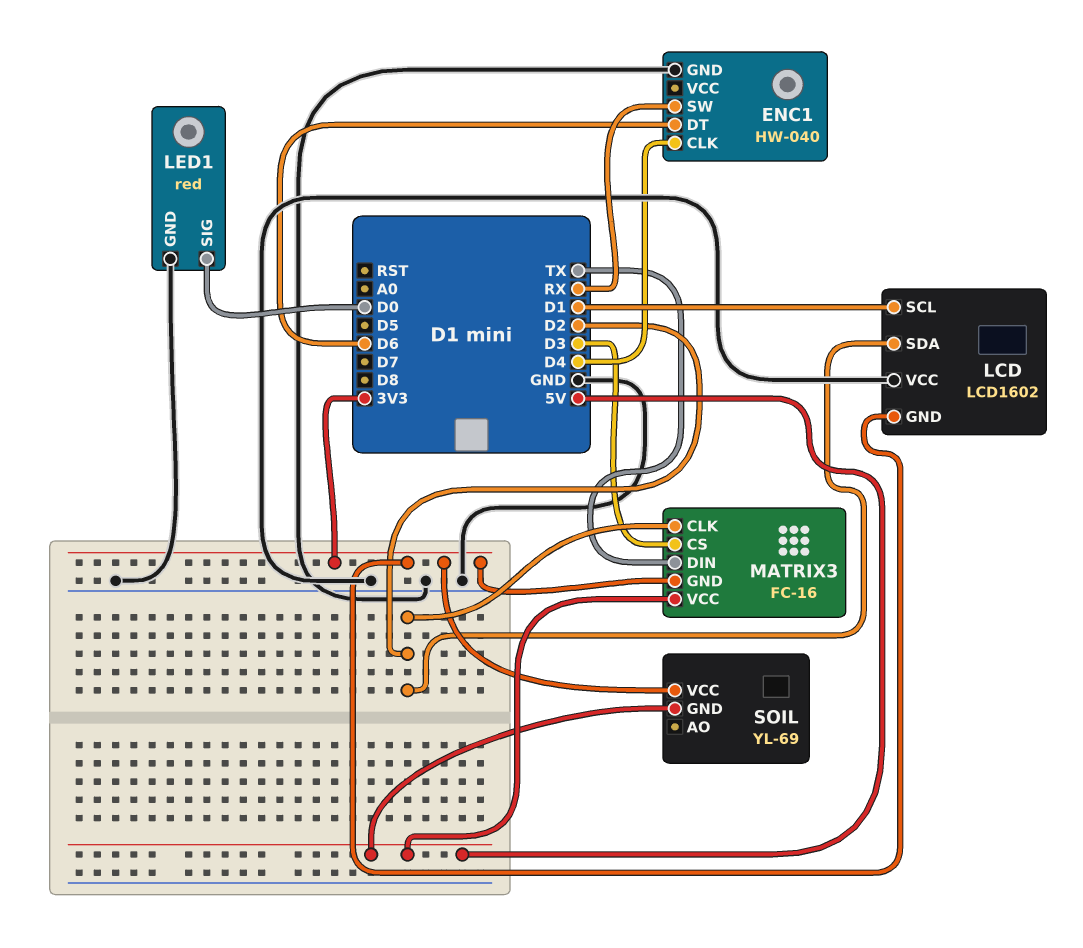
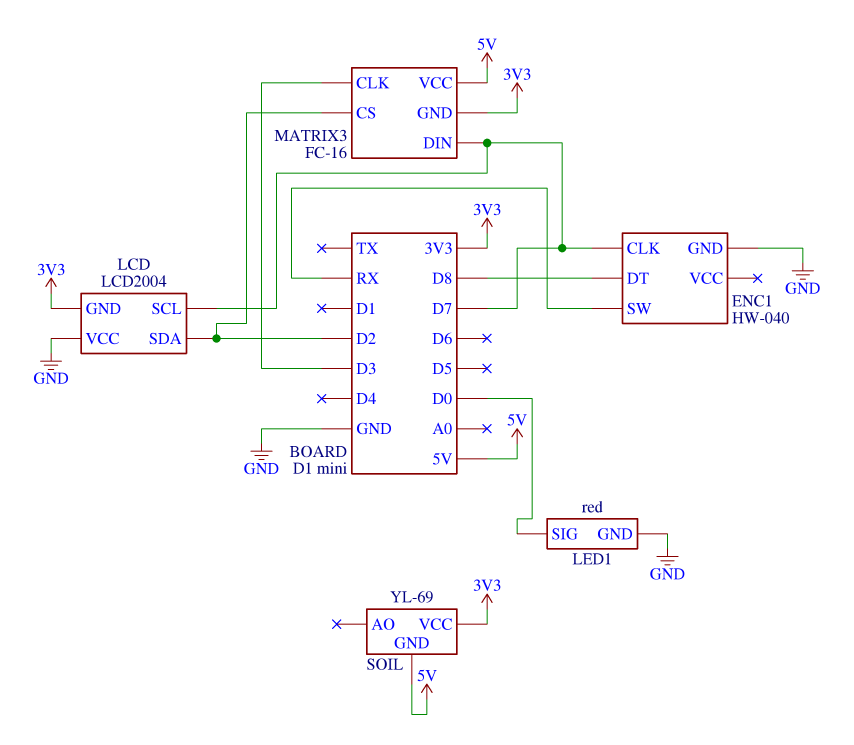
ENC1 pin CLK: D4 -> D7
ENC1 pin DT: D6 -> D8
LCD: LCD1602 -> LCD2004
LCD pin SCL: D1 -> D7
MATRIX3 pin CLK: D2 -> D3
MATRIX3 pin CS: D3 -> D2
MATRIX3 pin DIN: TX -> D7

